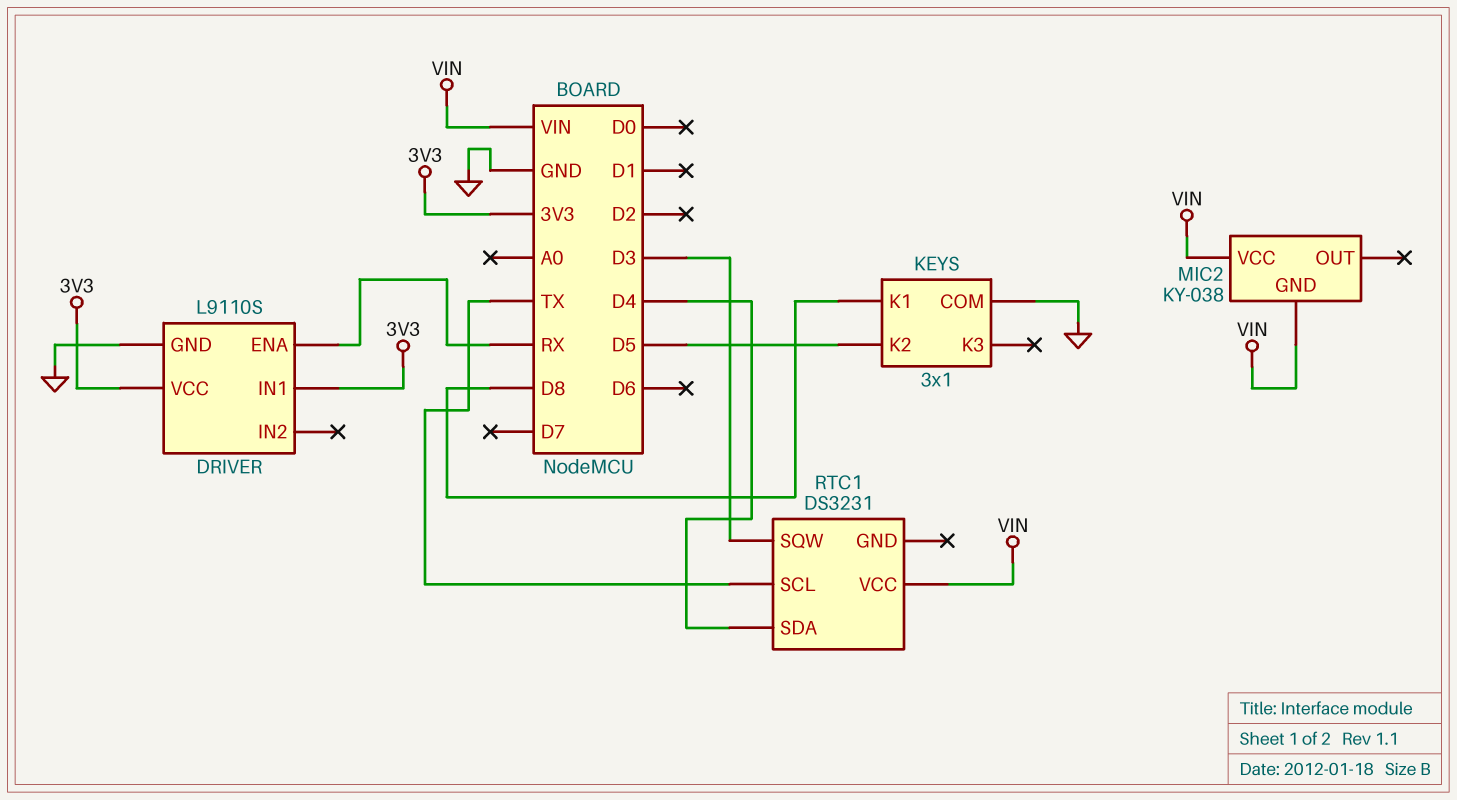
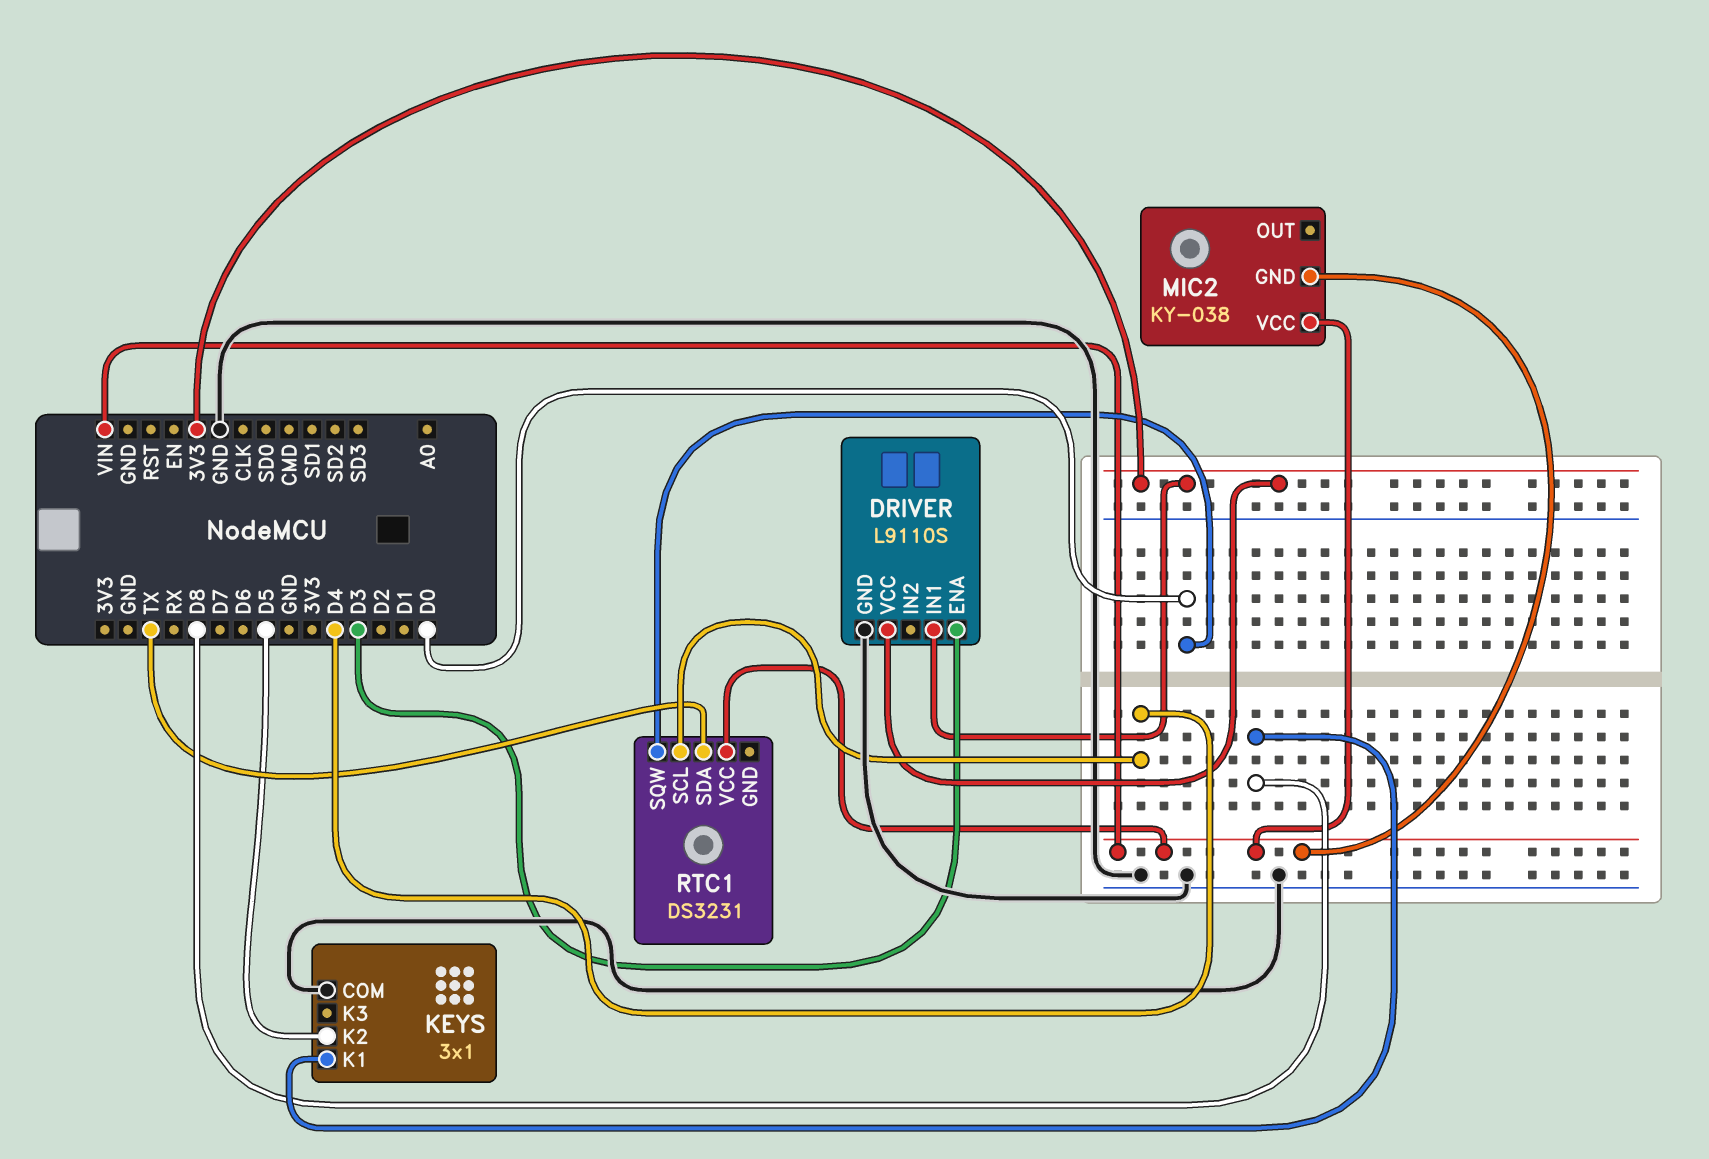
DRIVER pin ENA: RX -> D3
RTC1 pin SCL: TX -> D4
RTC1 pin SDA: D4 -> TX
RTC1 pin SQW: D3 -> D0

